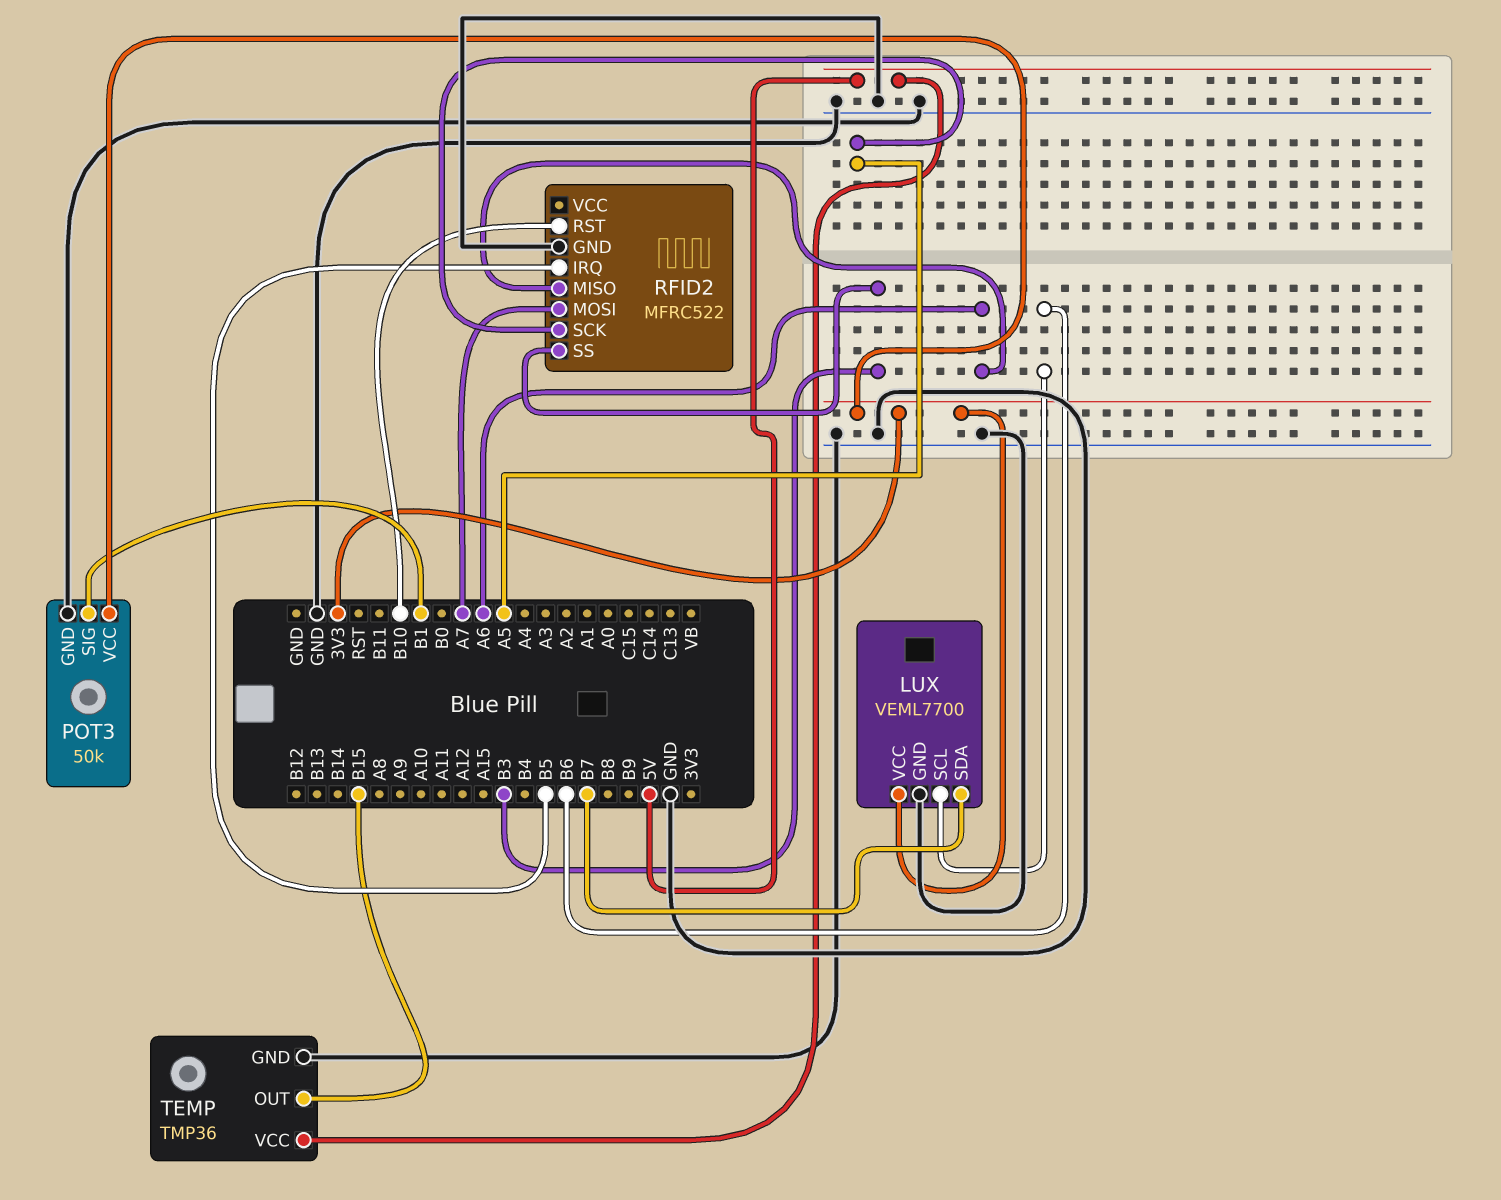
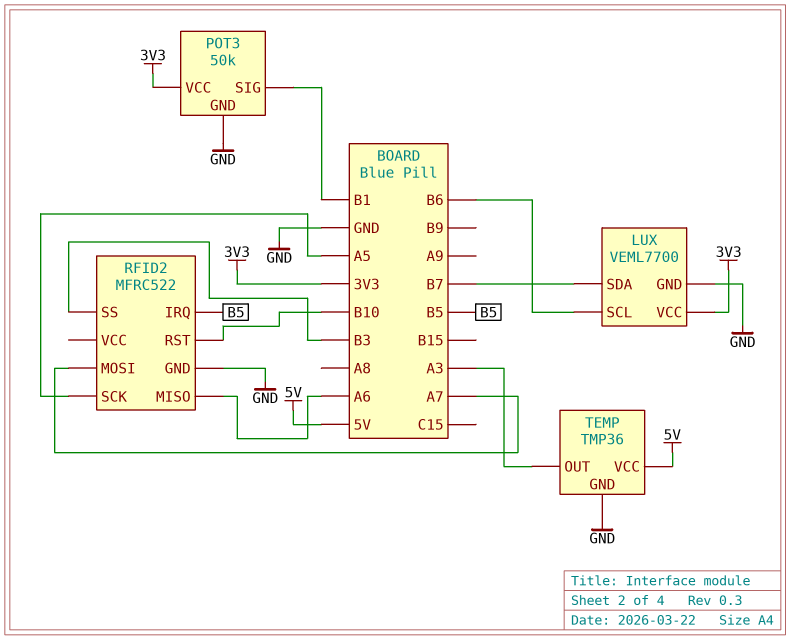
TEMP pin OUT: B15 -> A3

